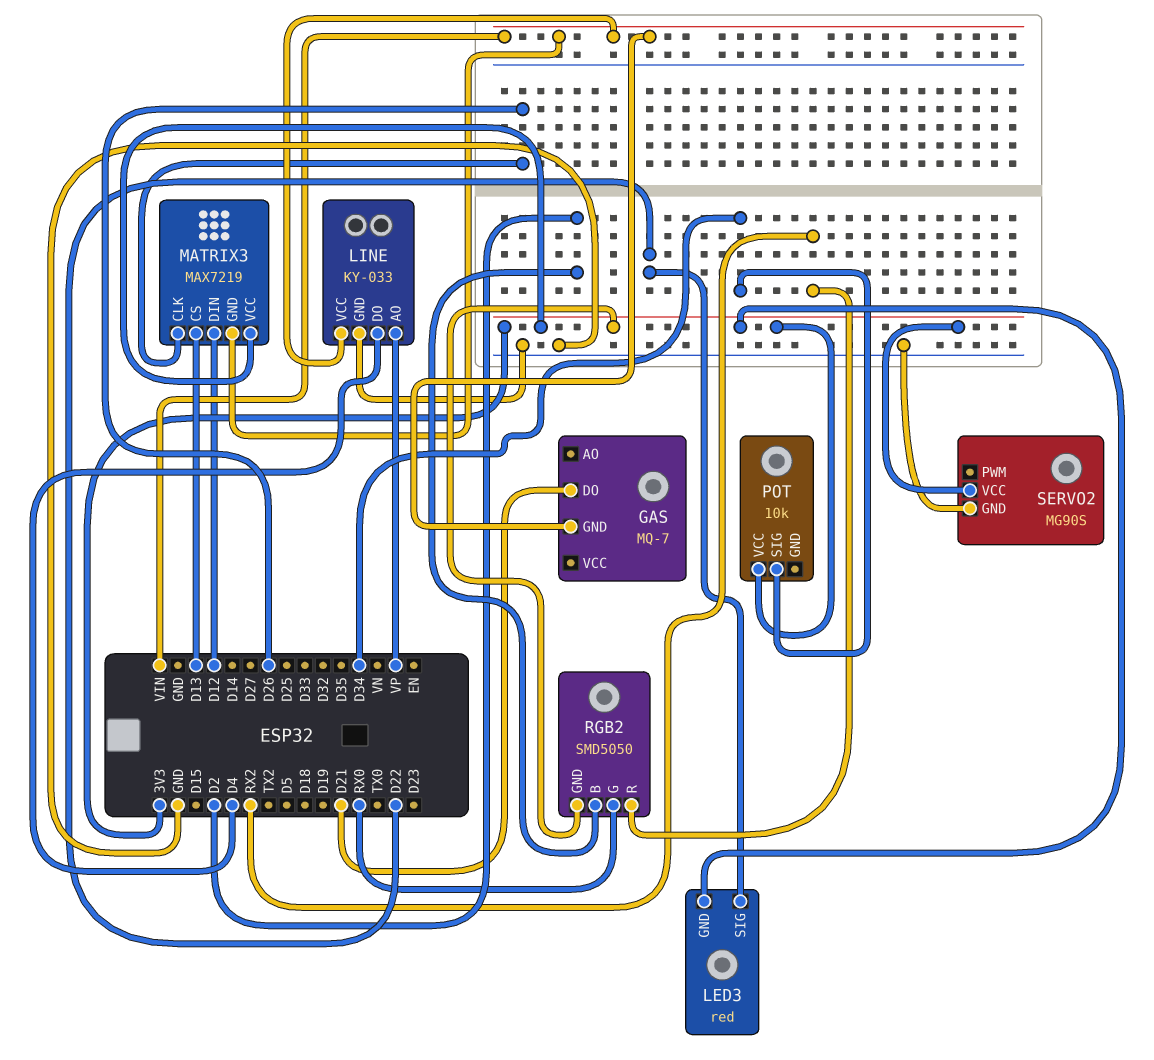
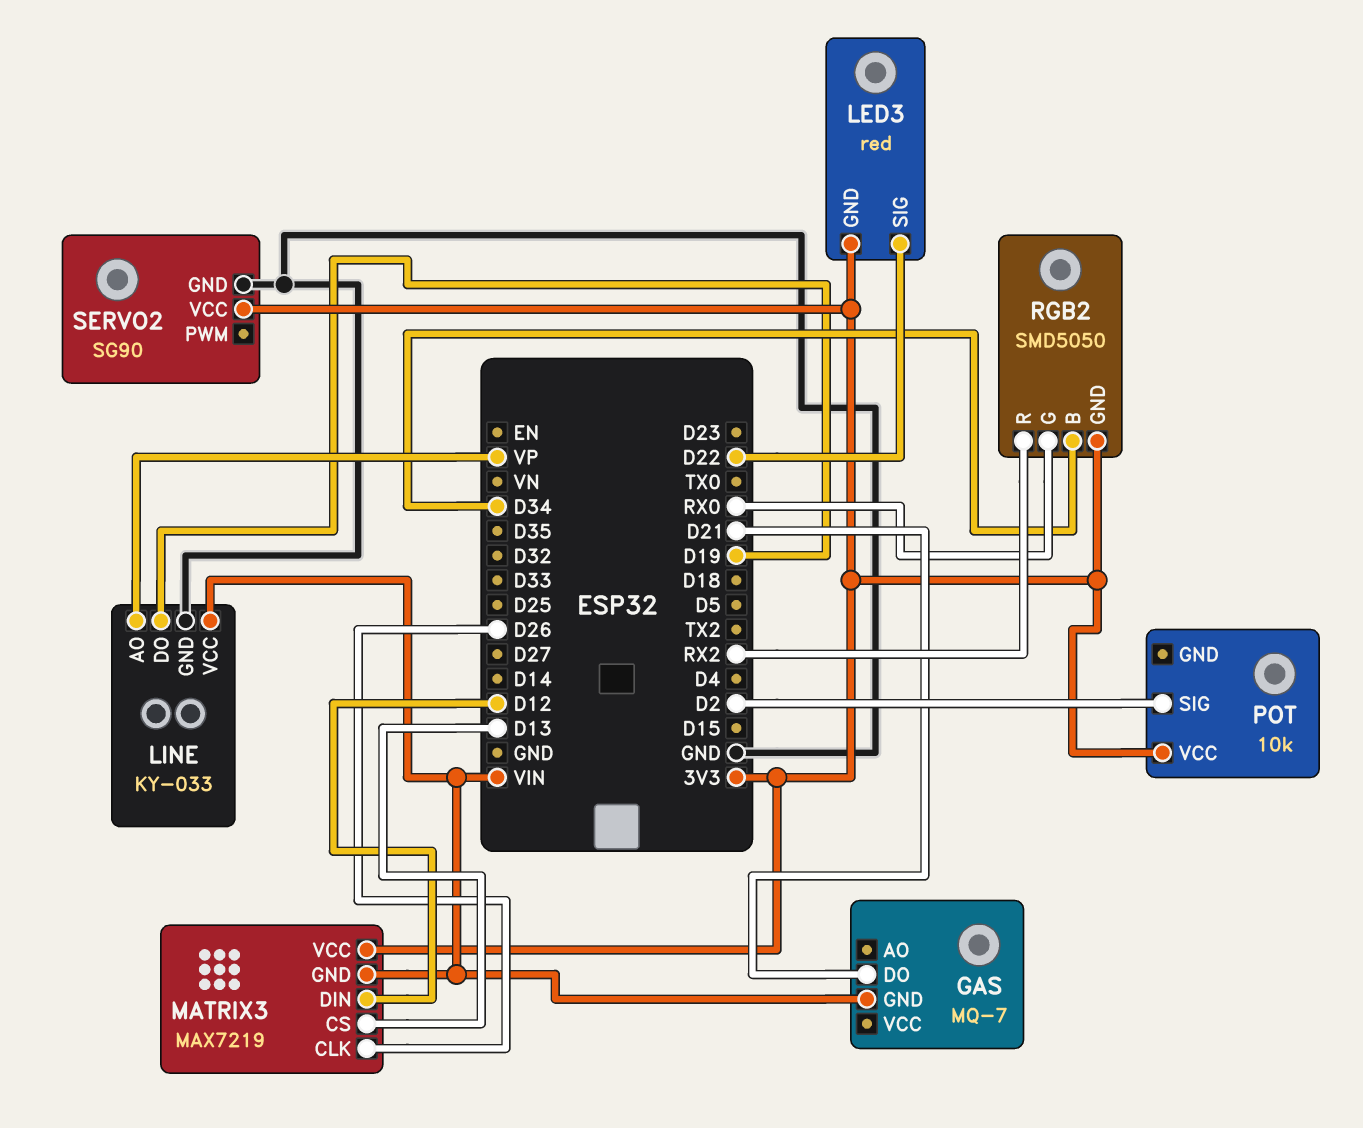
LINE pin DO: D4 -> D19
POT pin SIG: D34 -> D2
RGB2 pin B: D2 -> D34
SERVO2: MG90S -> SG90

